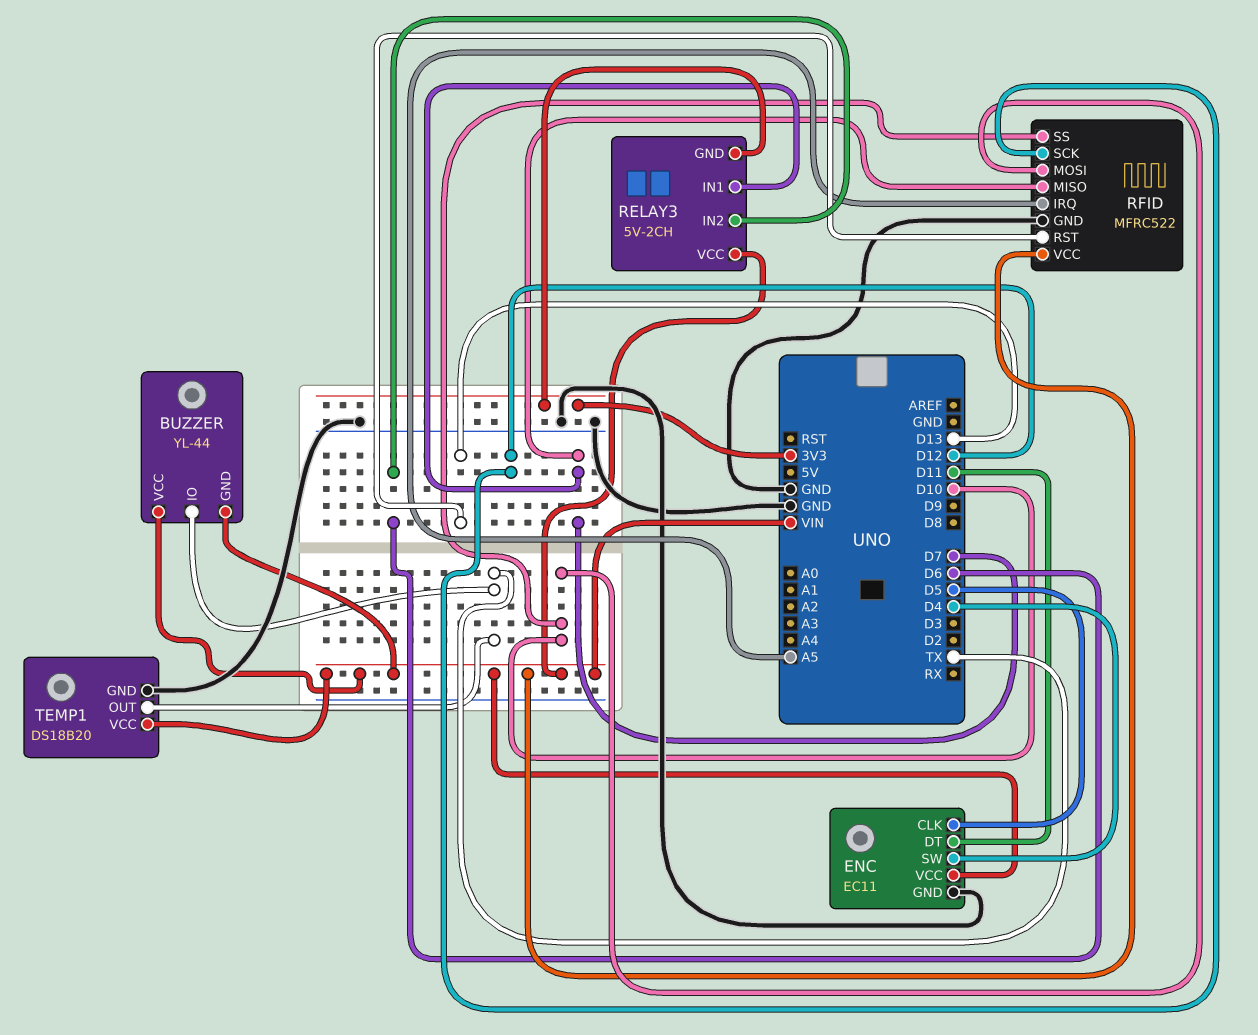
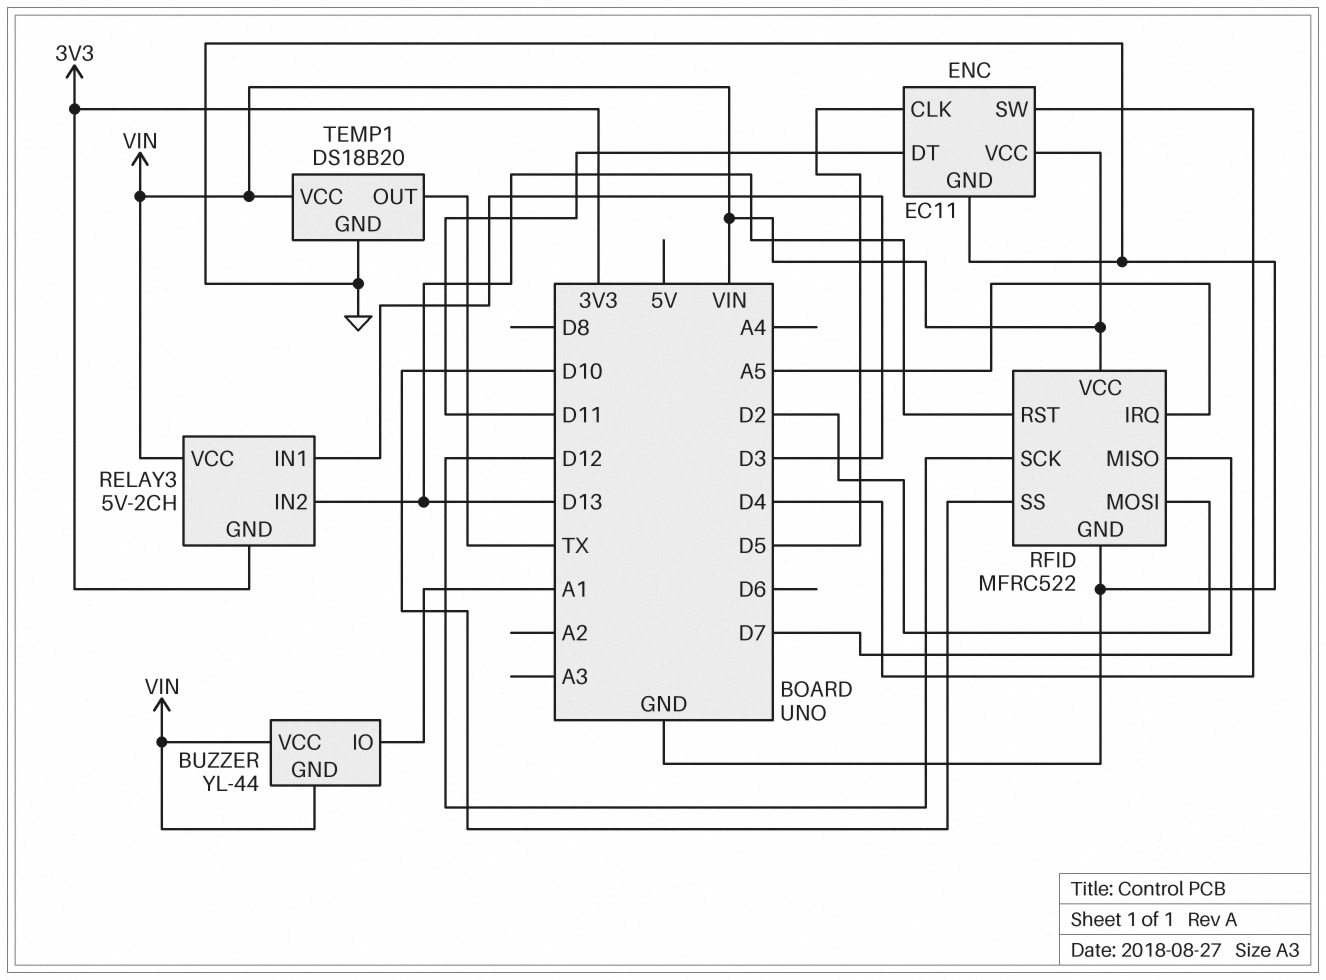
BUZZER pin IO: TX -> A1
RELAY3 pin IN1: D7 -> D3
RELAY3 pin IN2: D6 -> D13
RFID pin MOSI: D10 -> D2

